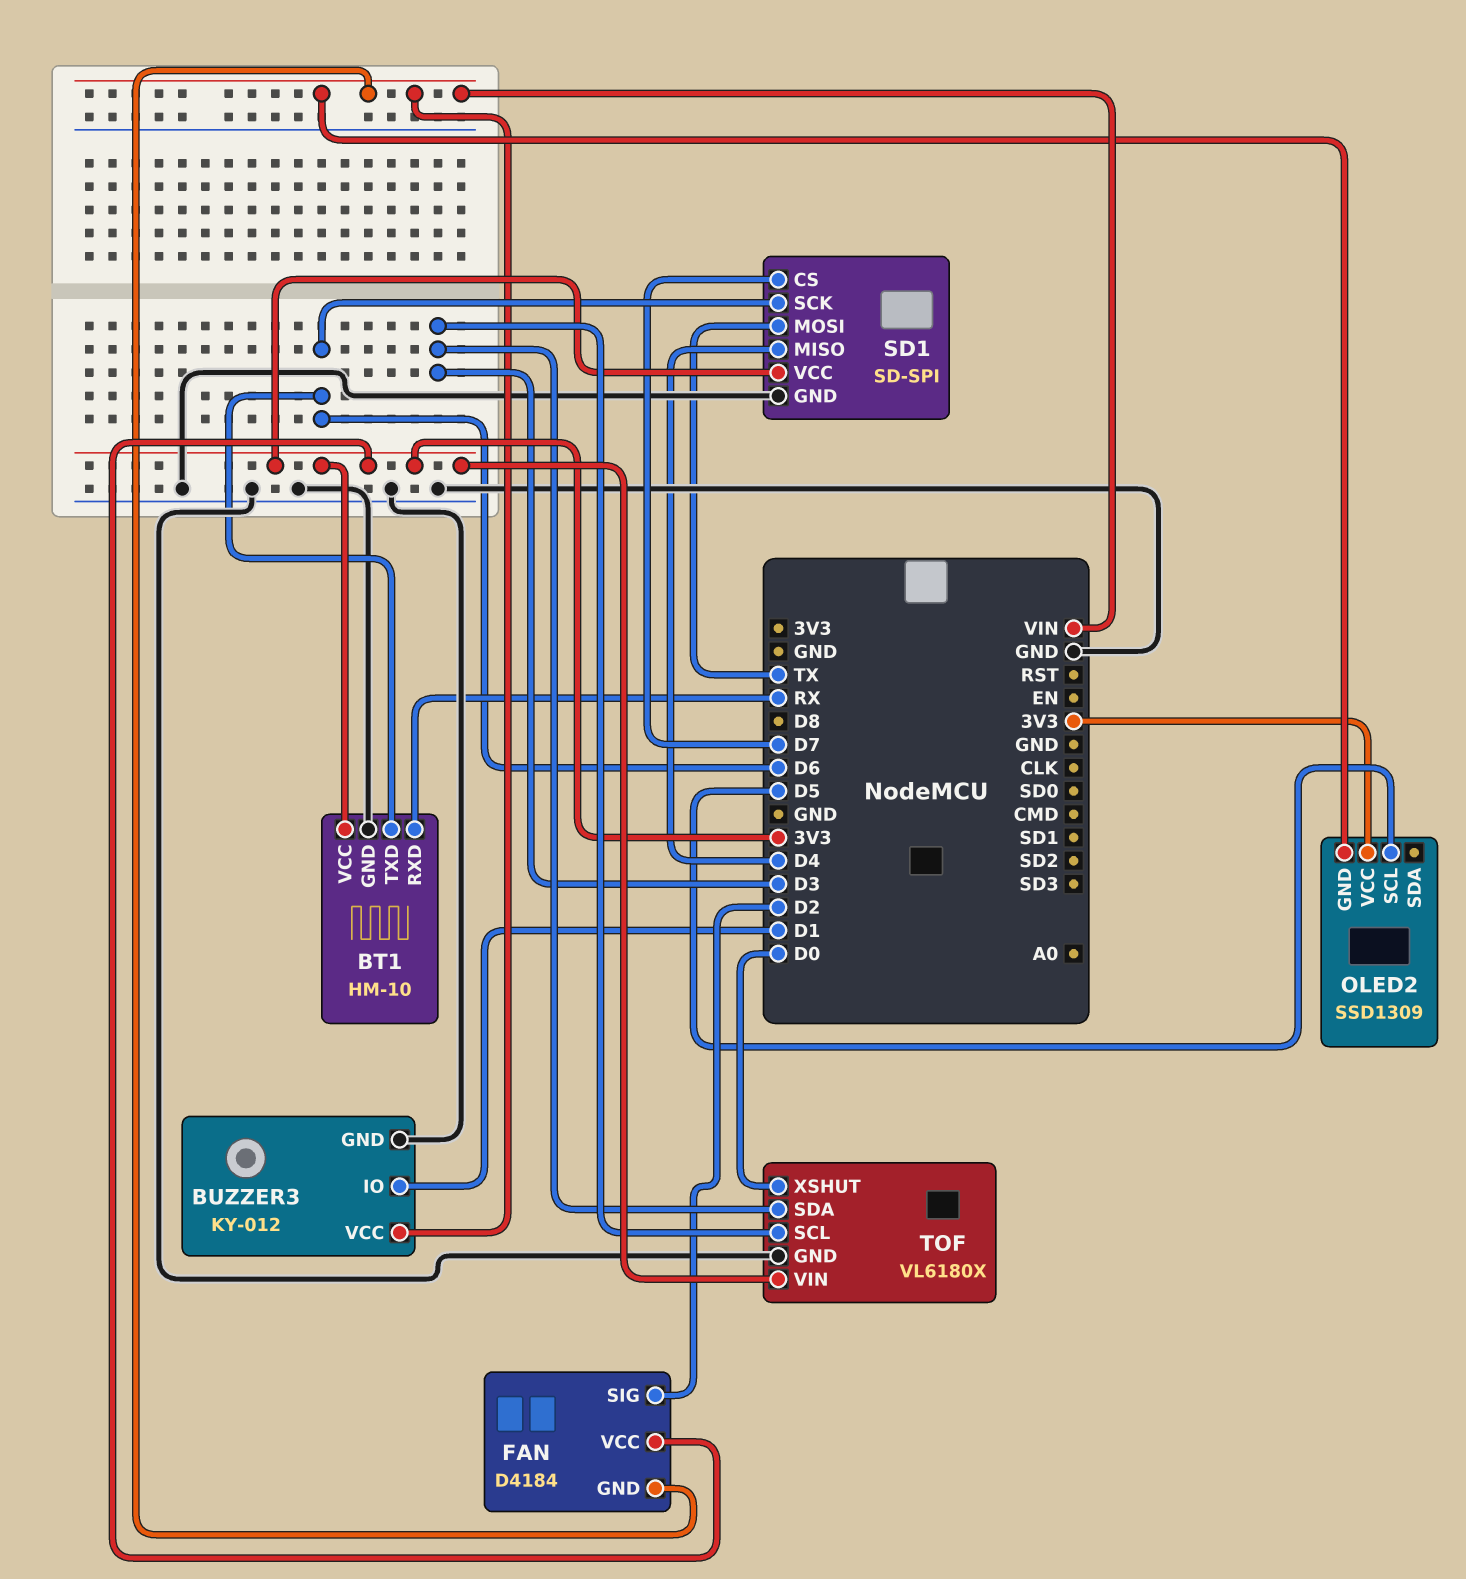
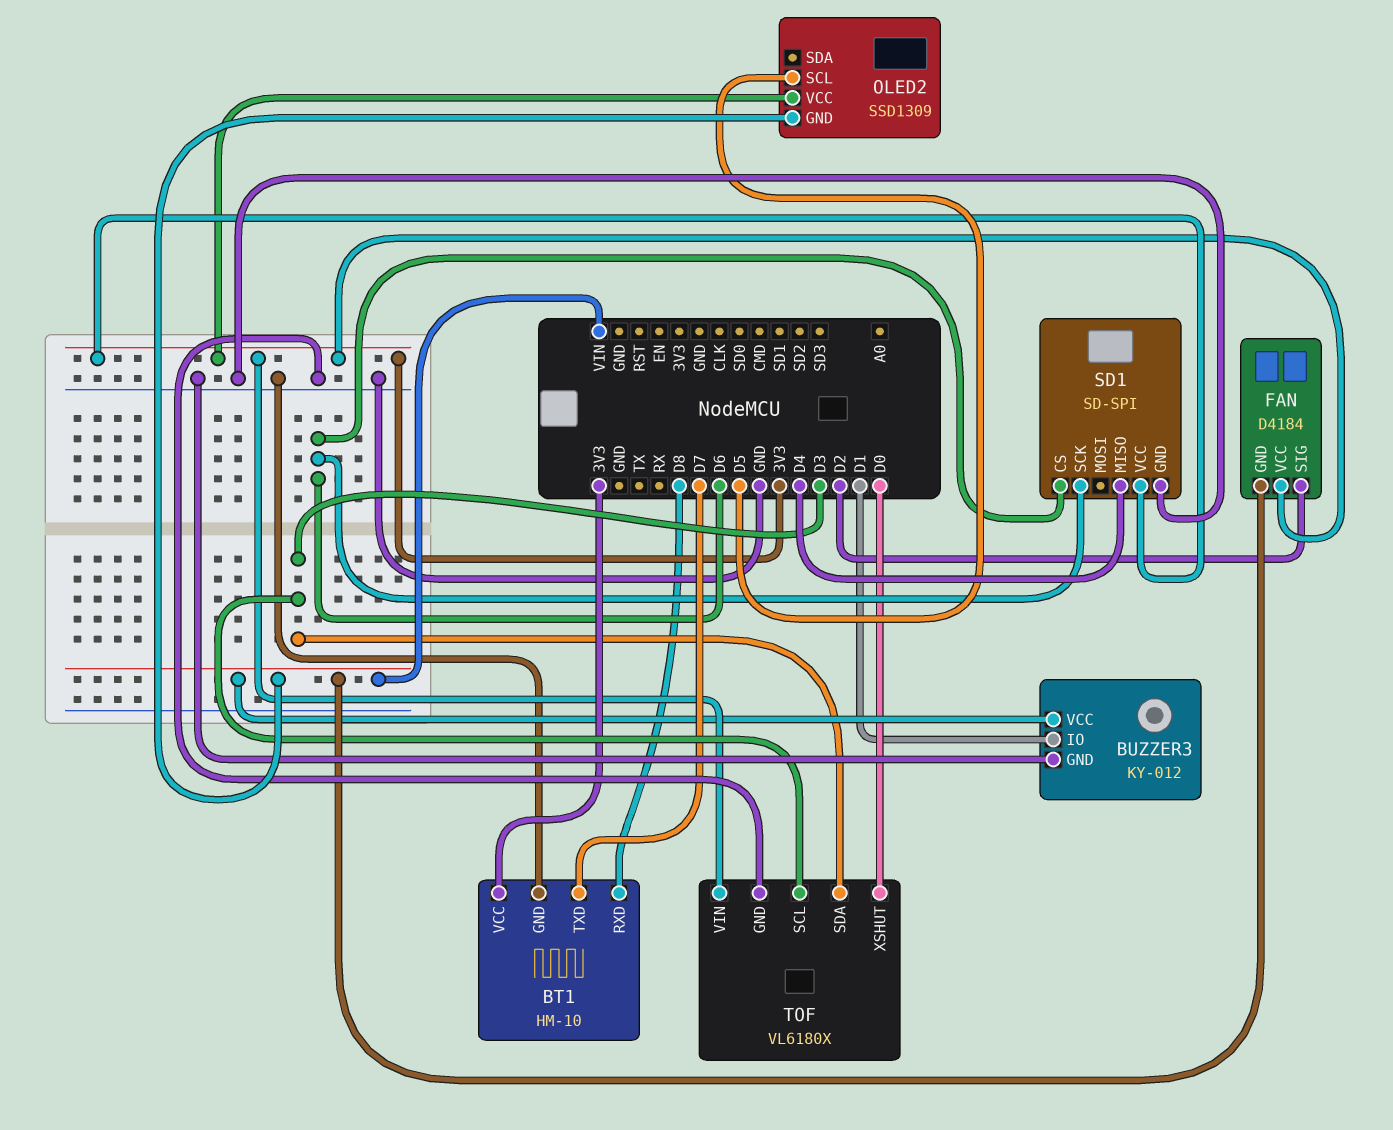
BT1 pin RXD: RX -> D8
BT1 pin TXD: D6 -> D7
SD1 pin CS: D7 -> D6
SD1 pin MOSI: TX -> none

